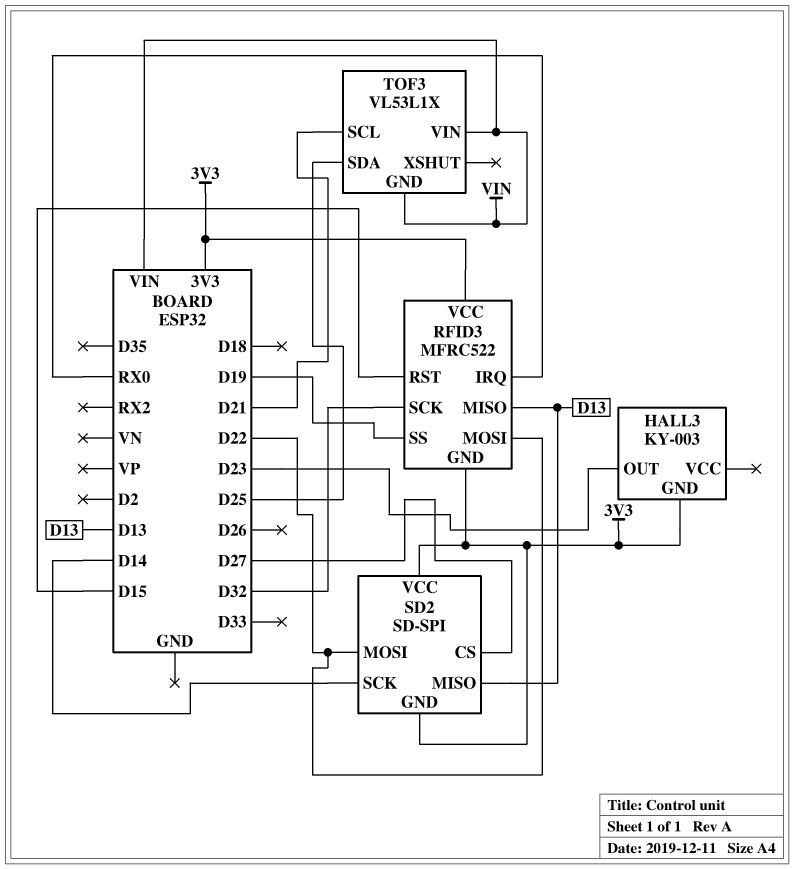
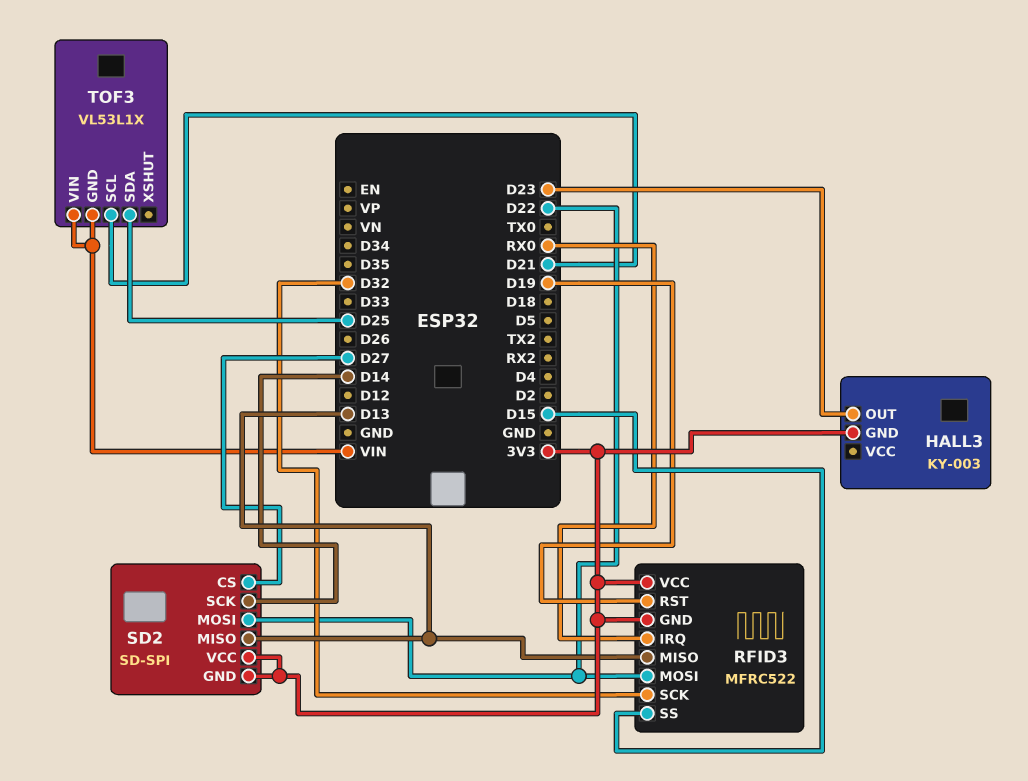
RFID3 pin RST: D15 -> D19
RFID3 pin SS: D19 -> D15

